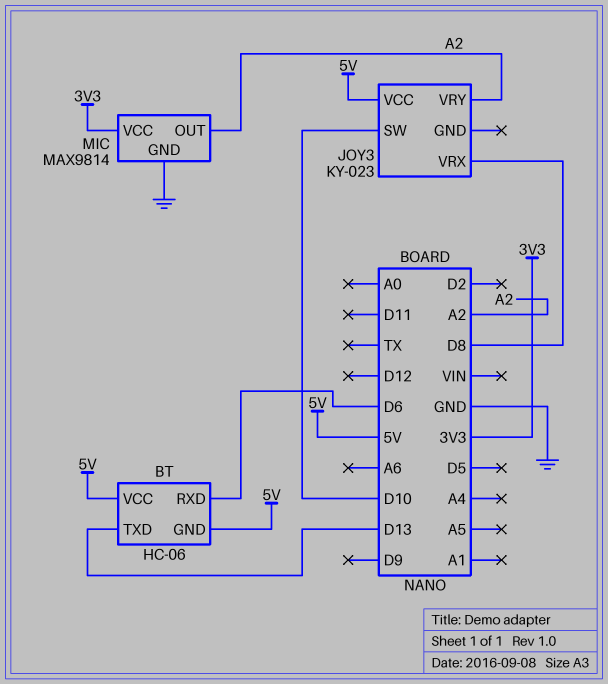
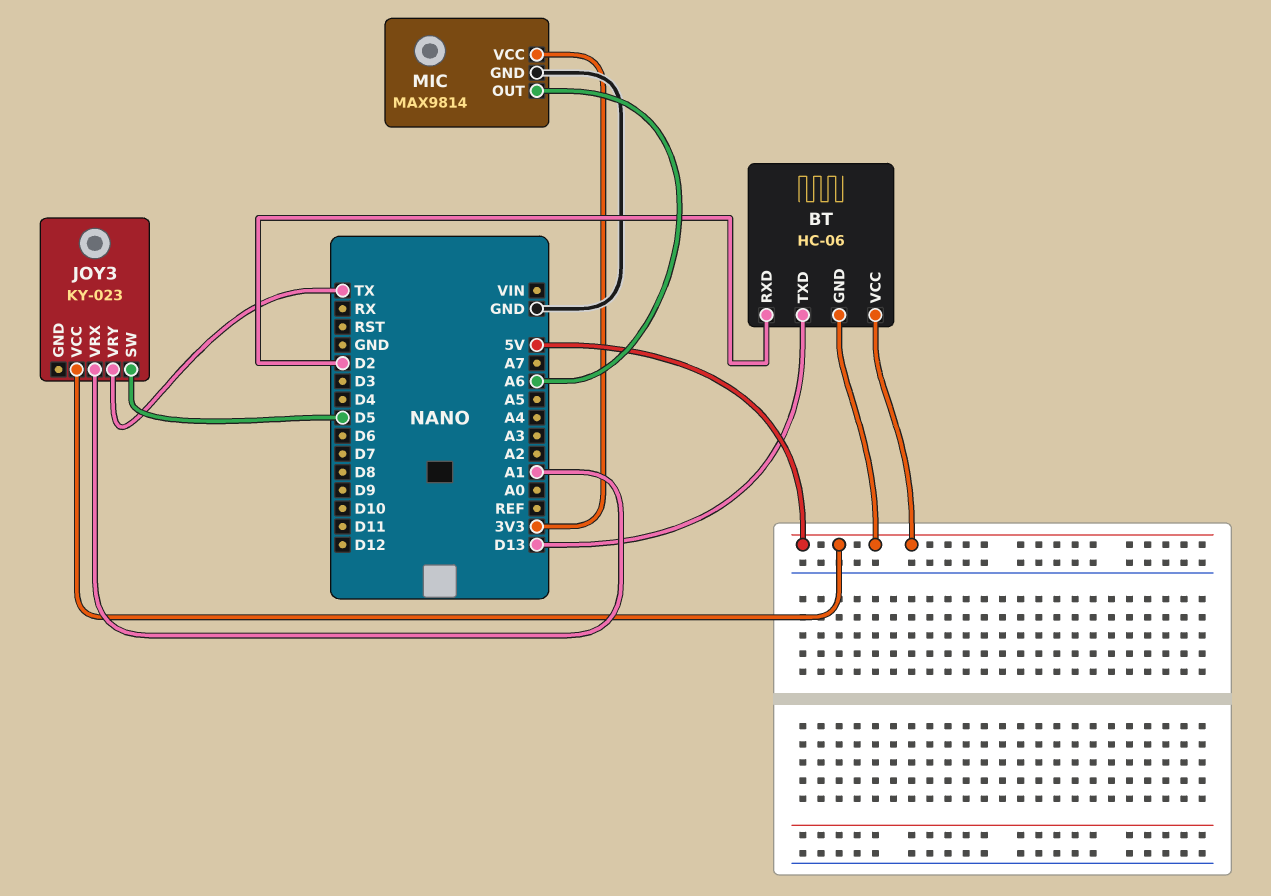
BT pin RXD: D6 -> D2
JOY3 pin SW: D10 -> D5
JOY3 pin VRX: D8 -> A1
JOY3 pin VRY: A2 -> TX
MIC pin OUT: A2 -> A6

